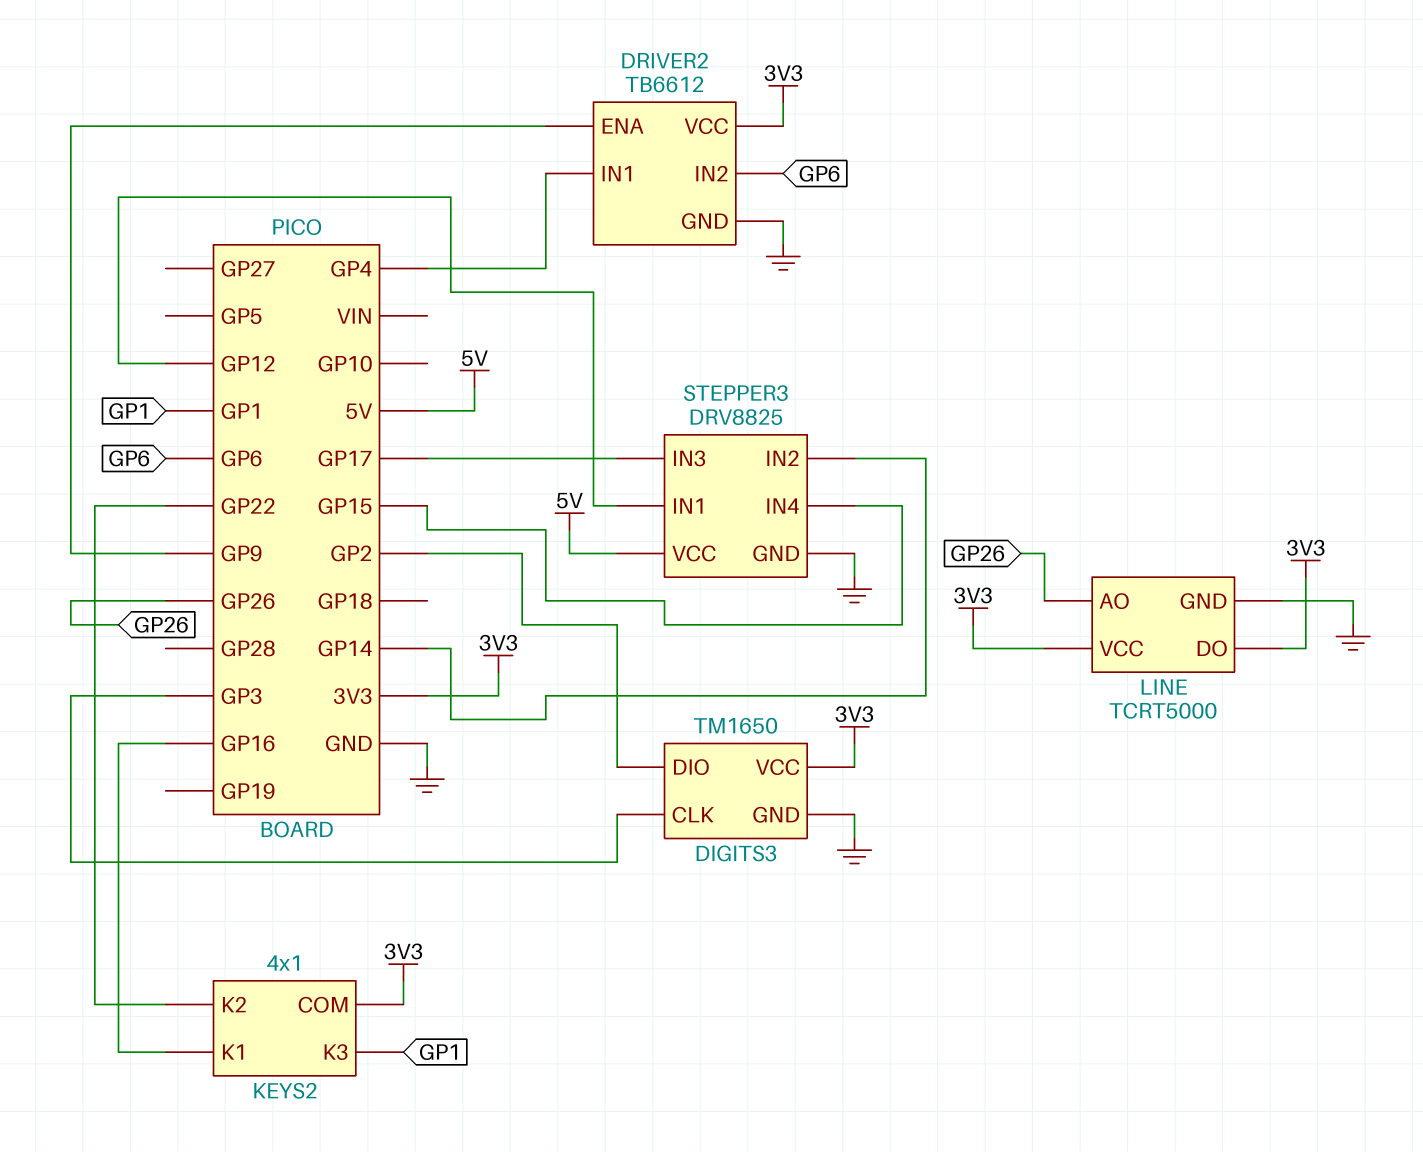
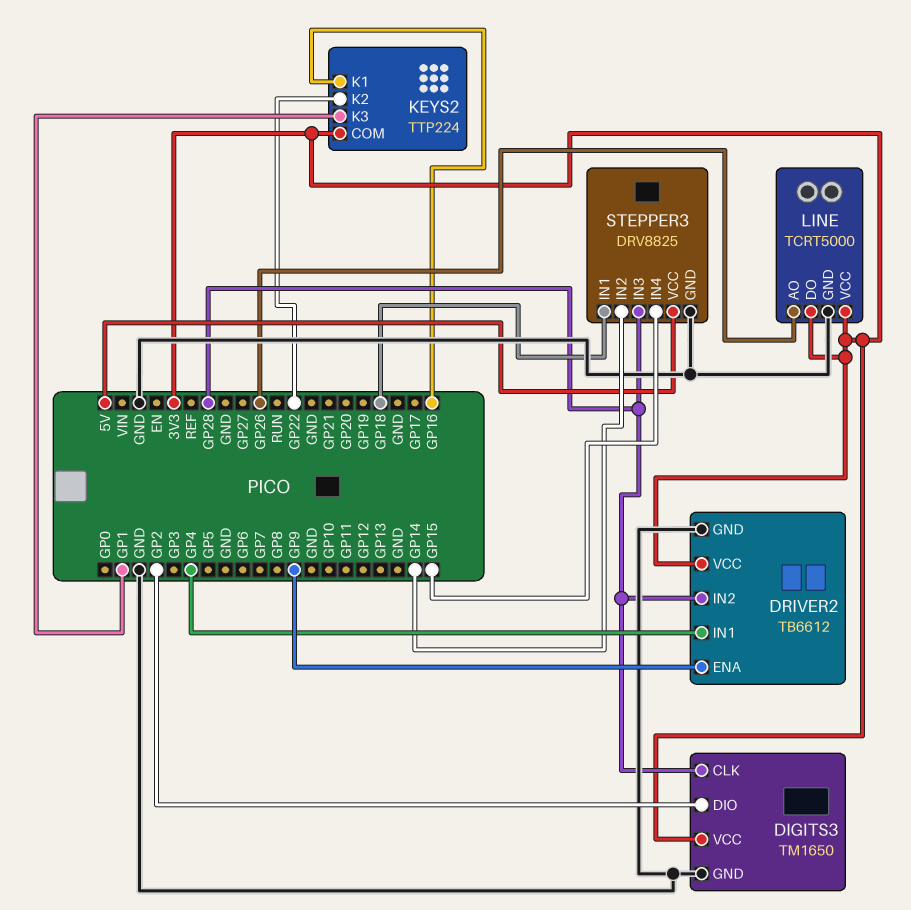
DIGITS3 pin CLK: GP3 -> GP28
DRIVER2 pin IN2: GP6 -> GP28
KEYS2: 4x1 -> TTP224
STEPPER3 pin IN1: GP12 -> GP18
STEPPER3 pin IN3: GP17 -> GP28

